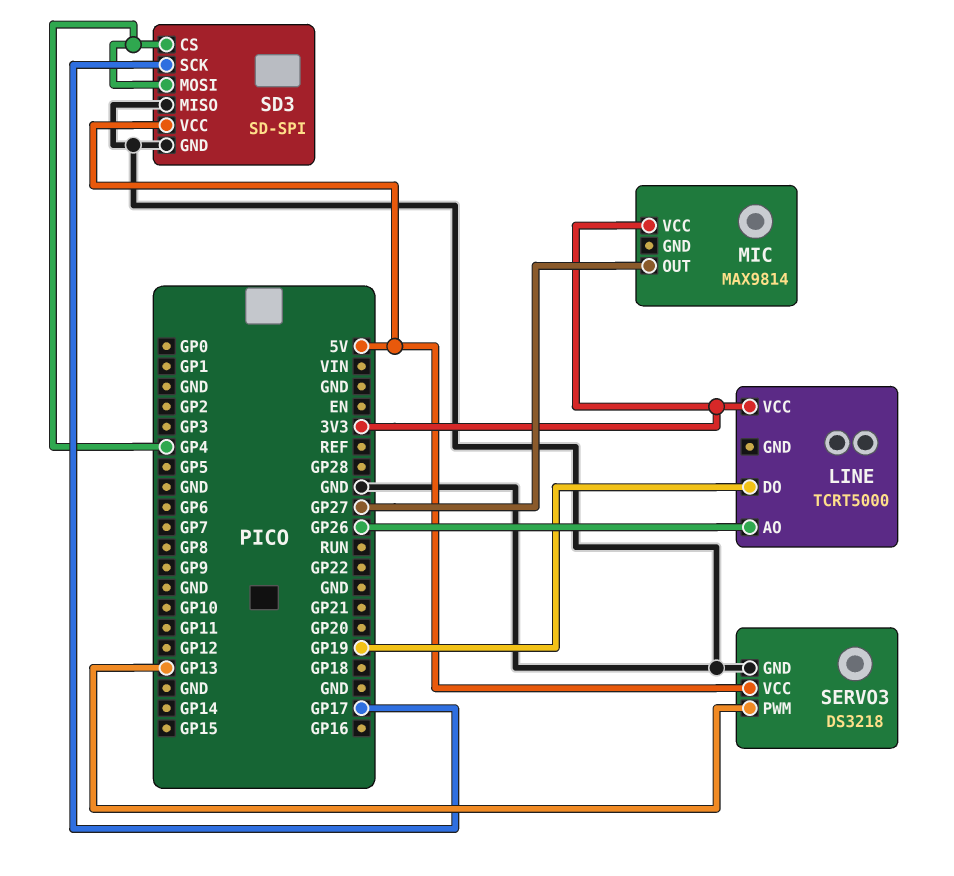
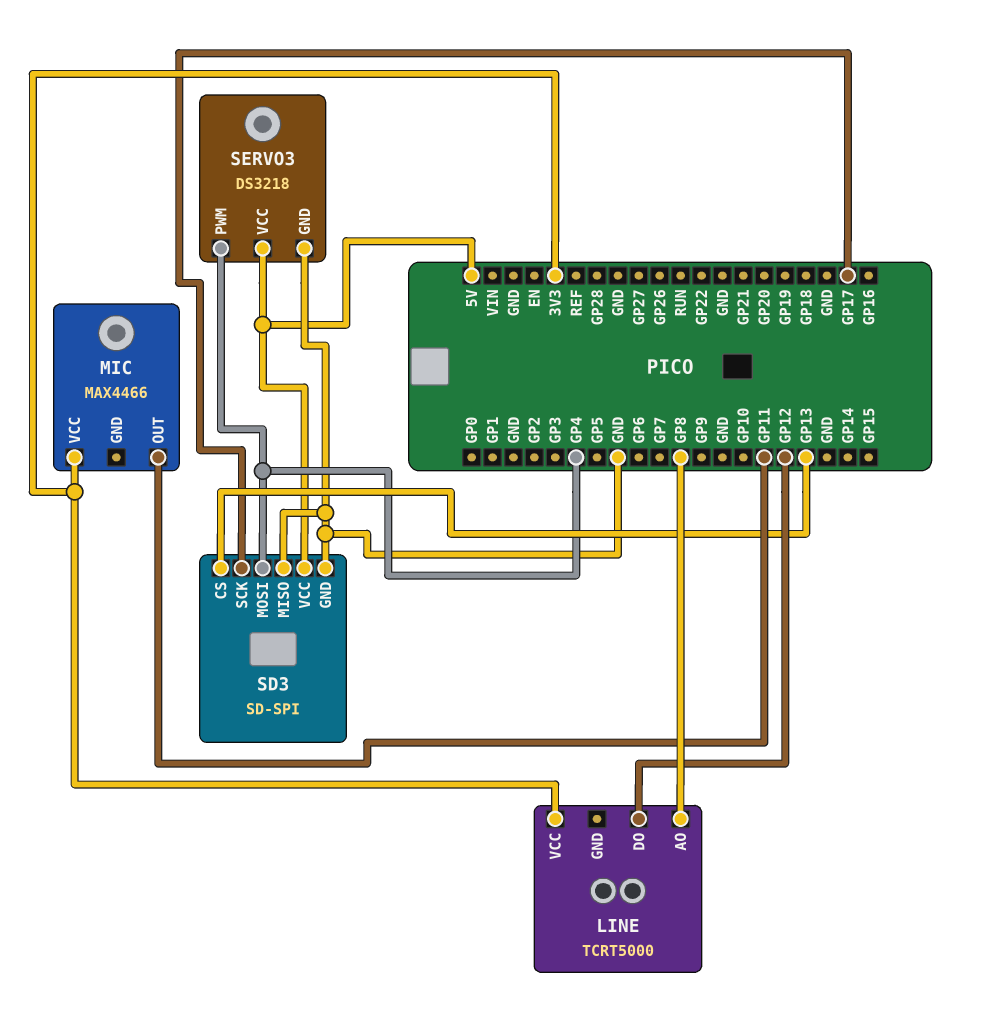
LINE pin AO: GP26 -> GP8
LINE pin DO: GP19 -> GP12
MIC: MAX9814 -> MAX4466
MIC pin OUT: GP27 -> GP11
SD3 pin CS: GP4 -> GP13
SERVO3 pin PWM: GP13 -> GP4

